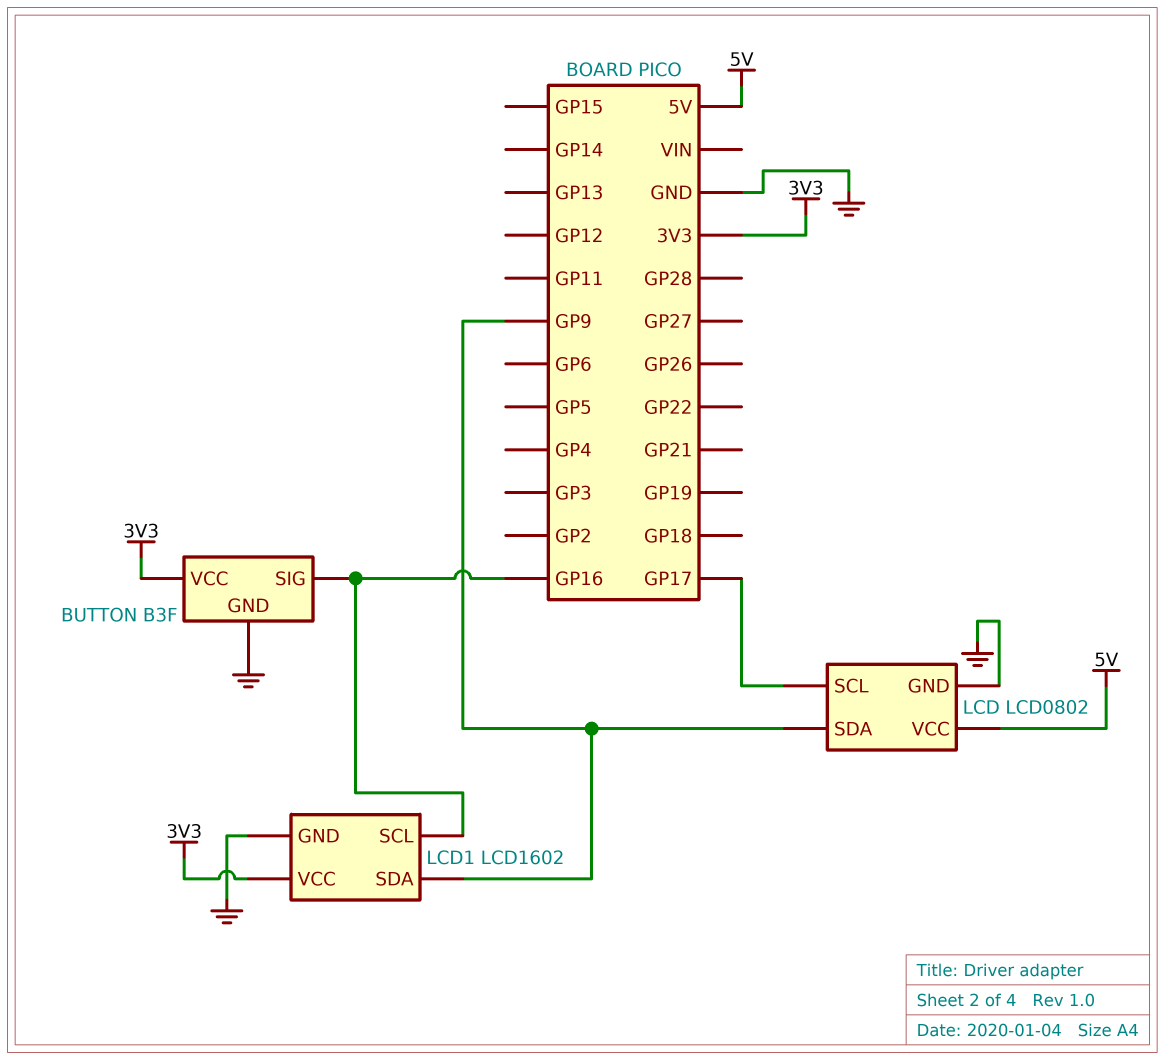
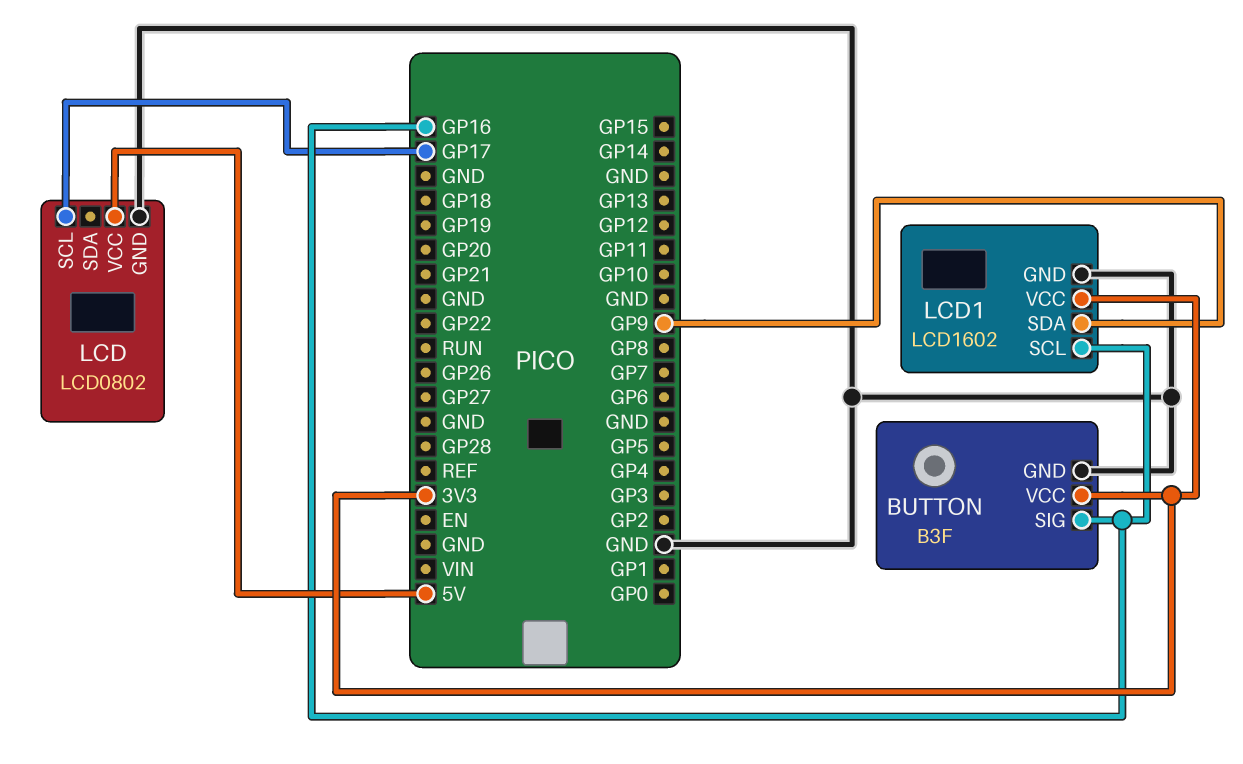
LCD pin SDA: GP9 -> none

